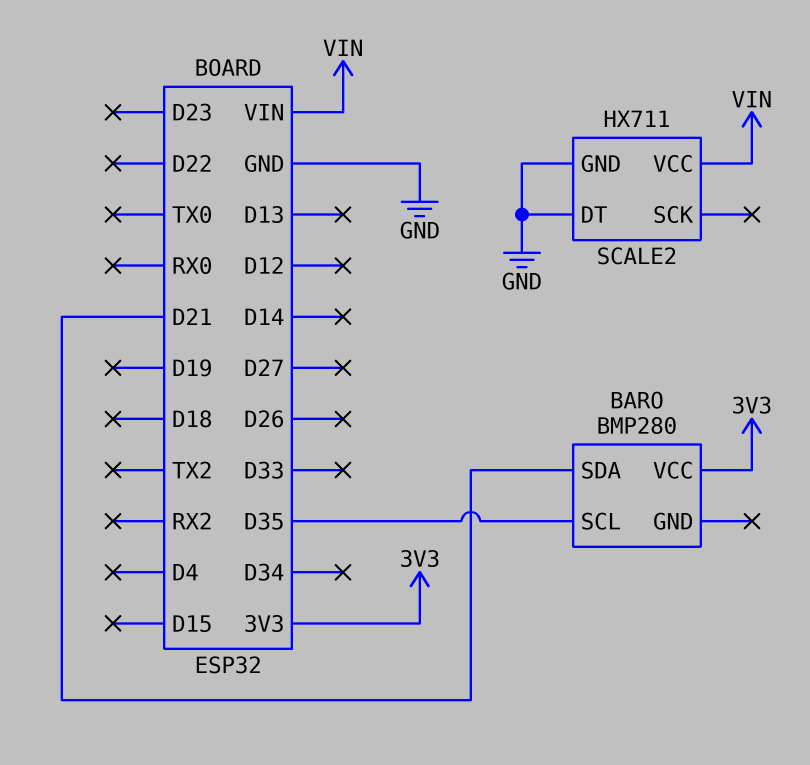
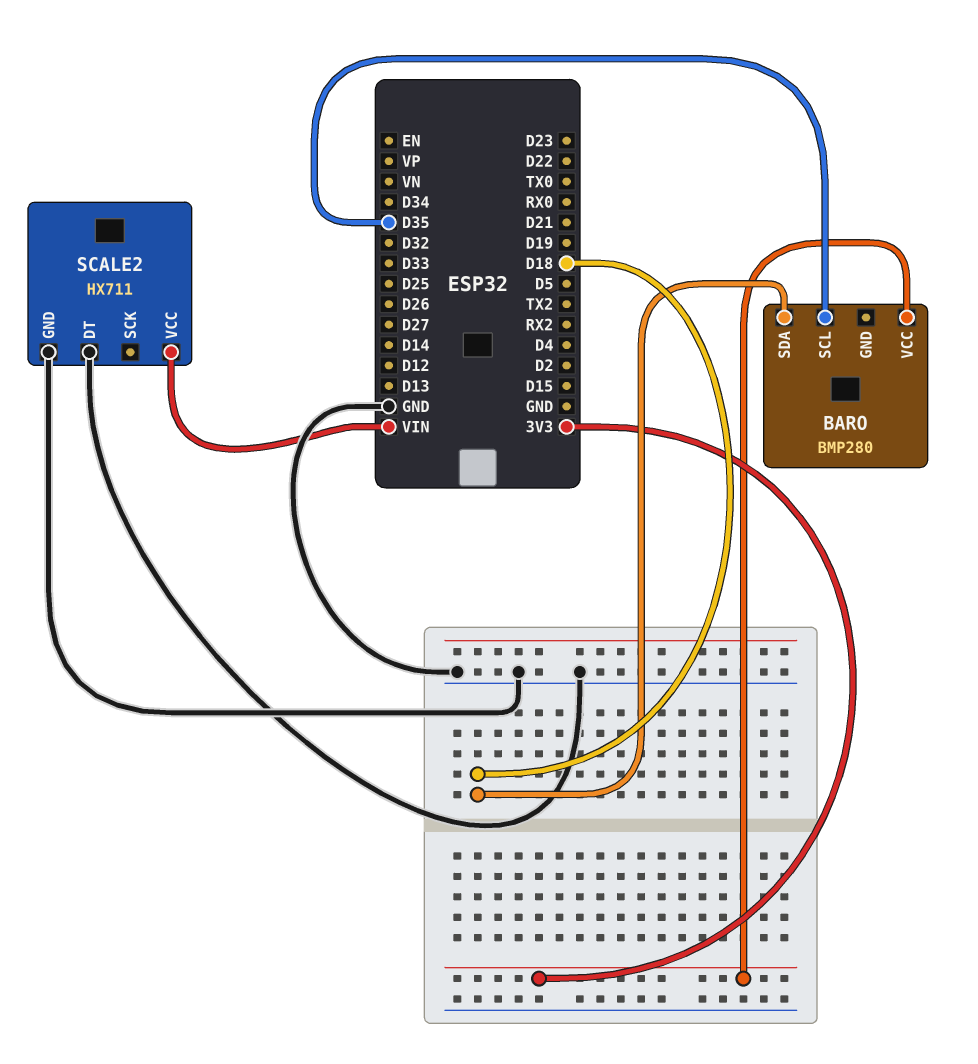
BARO pin SDA: D21 -> D18

